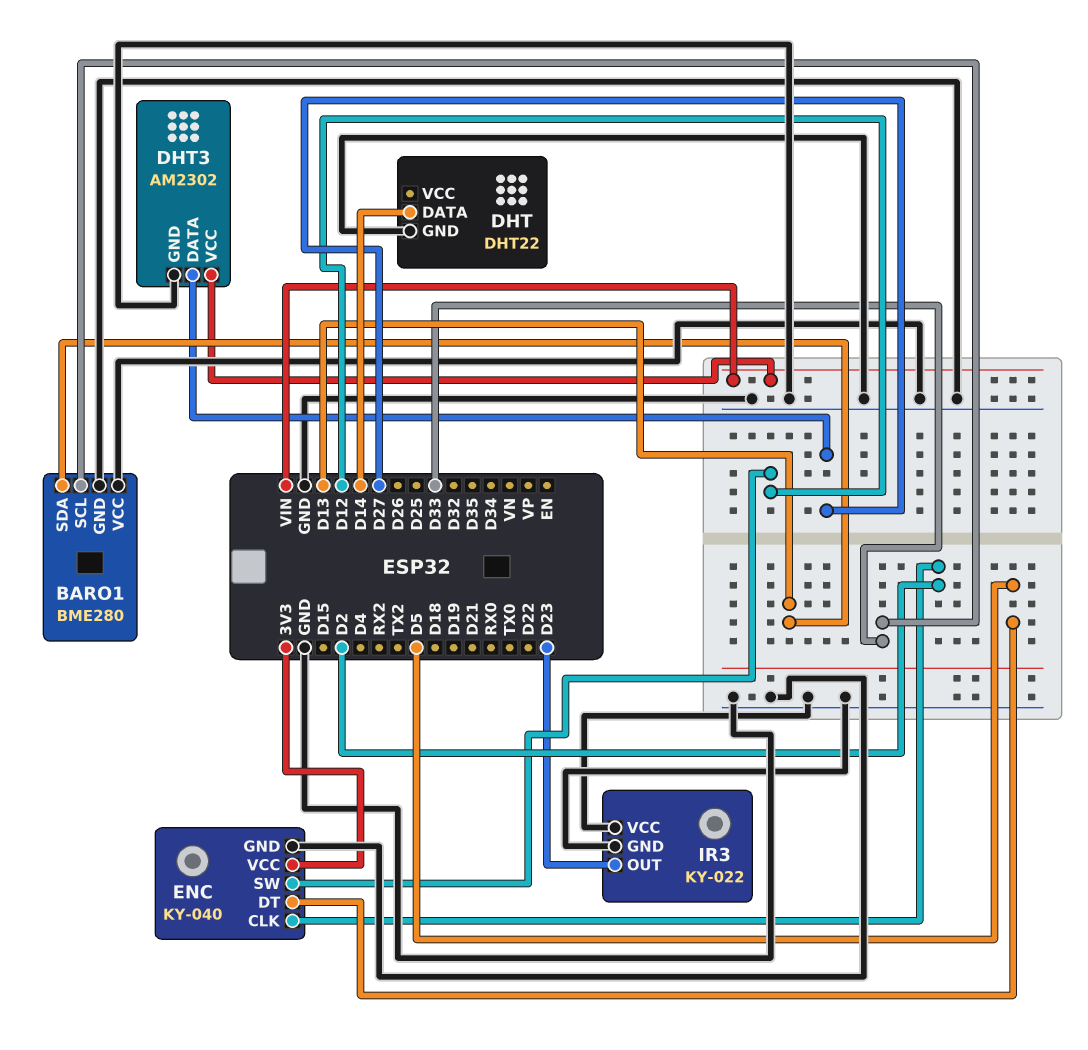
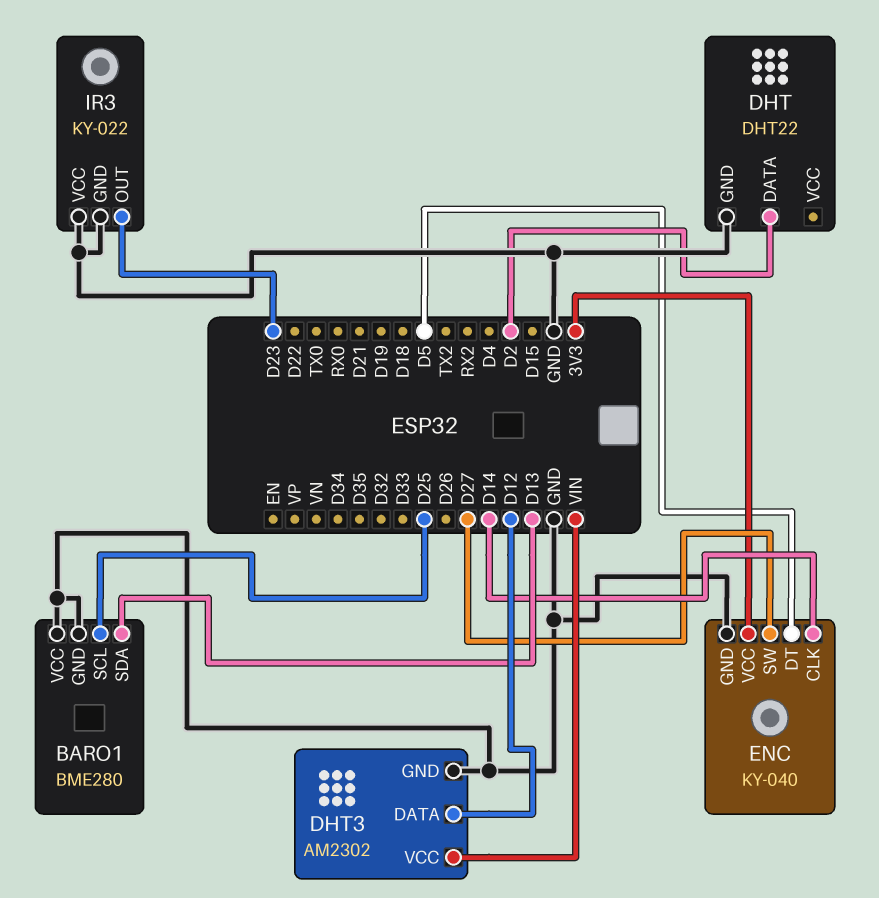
BARO1 pin SCL: D33 -> D25
DHT pin DATA: D14 -> D2
DHT3 pin DATA: D27 -> D12
ENC pin CLK: D2 -> D14
ENC pin SW: D12 -> D27

